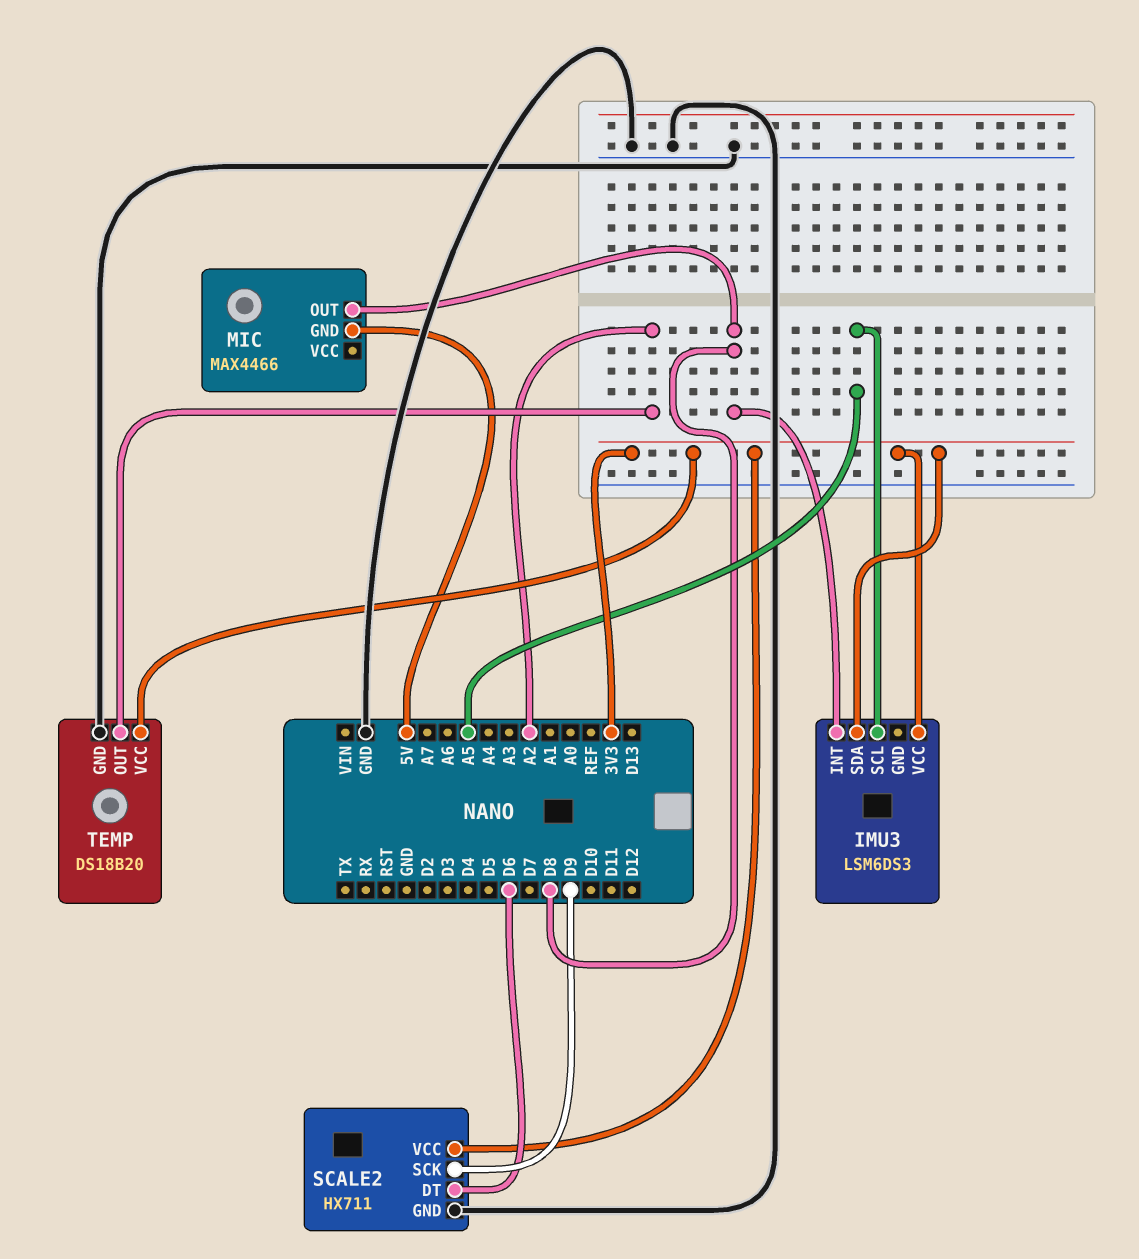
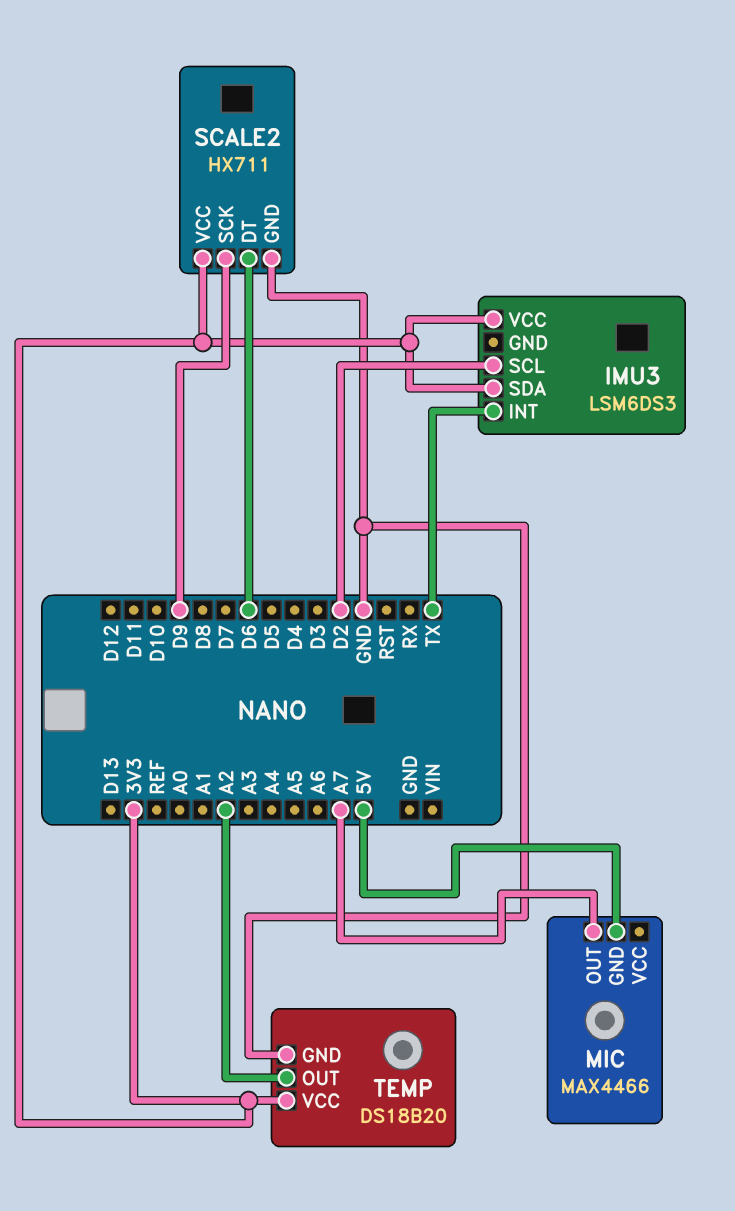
IMU3 pin INT: D8 -> TX
IMU3 pin SCL: A5 -> D2
MIC pin OUT: D8 -> A7

